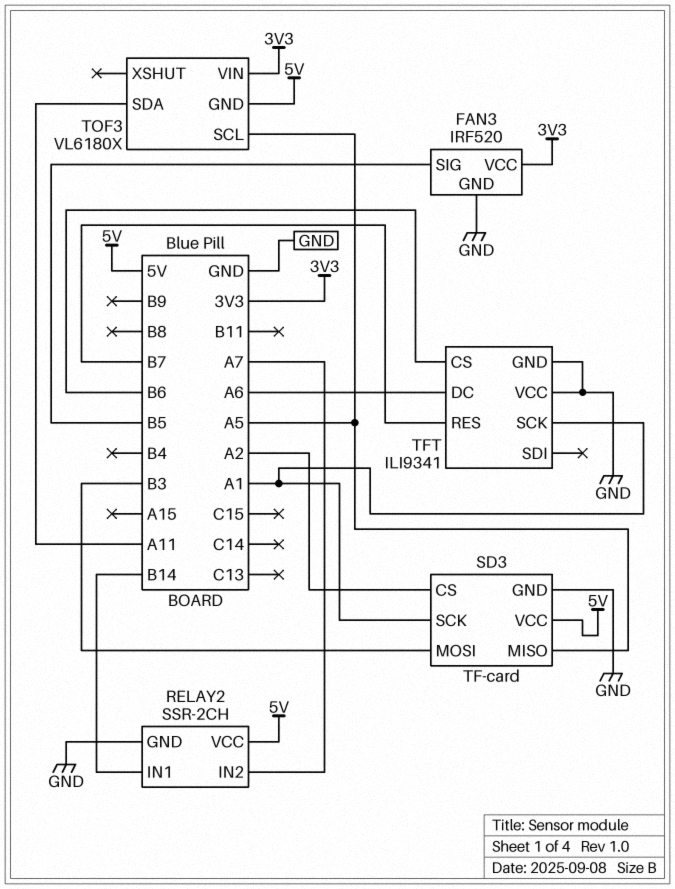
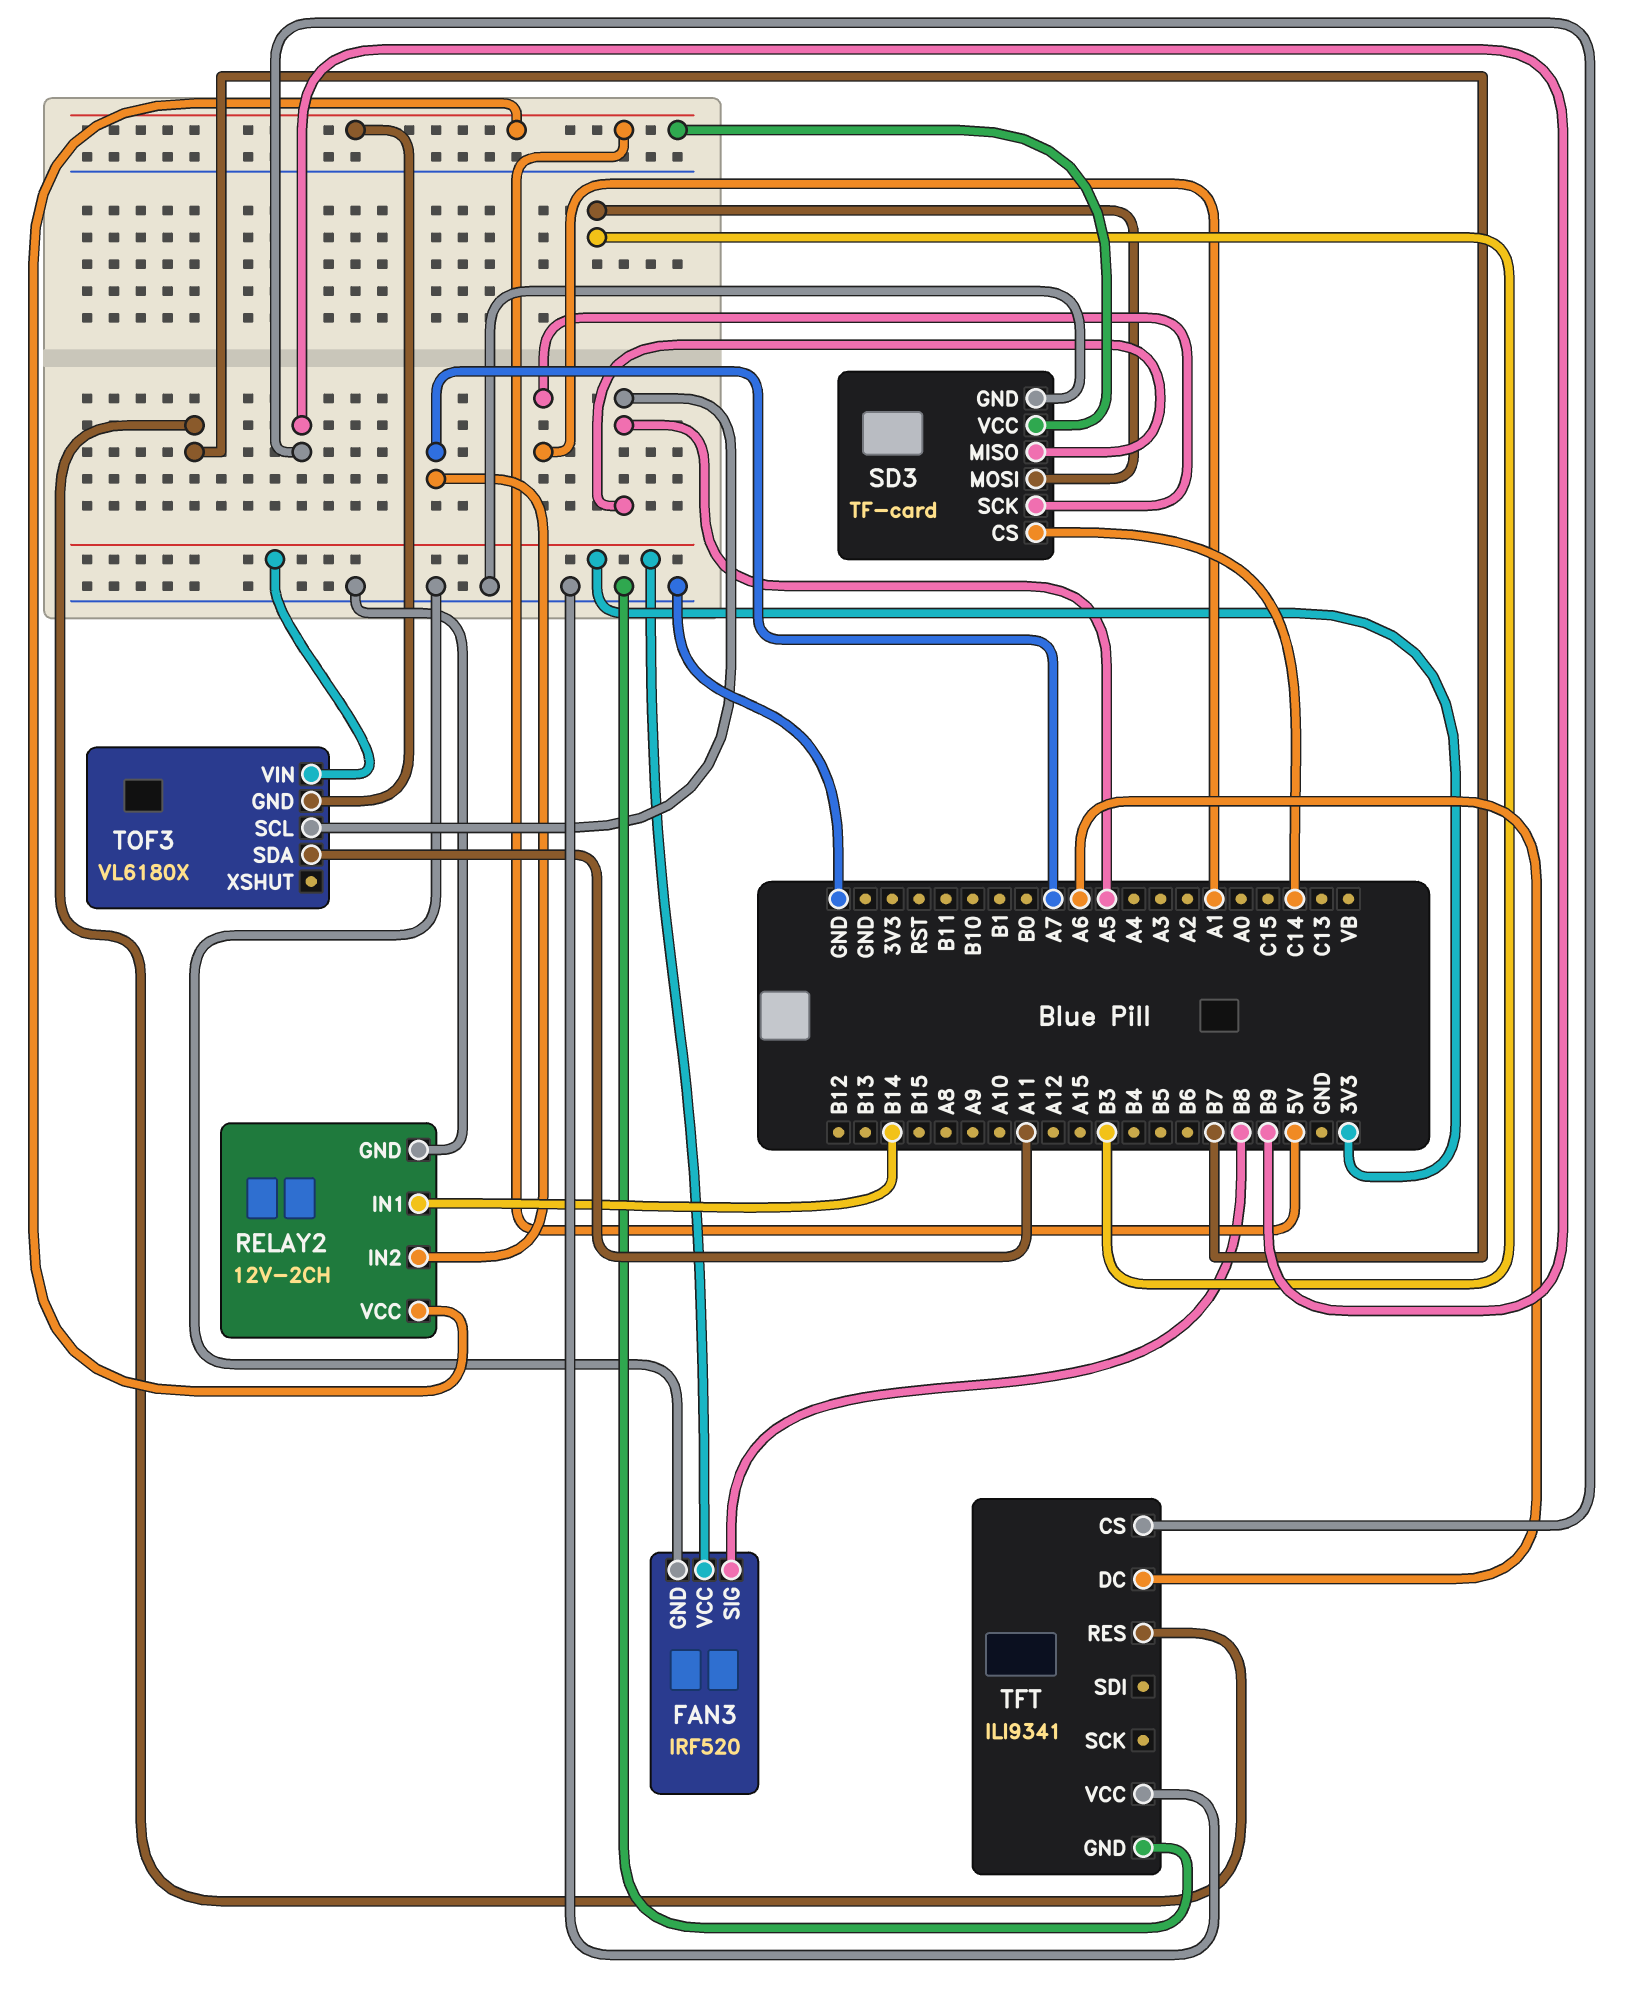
FAN3 pin SIG: B5 -> B8
RELAY2: SSR-2CH -> 12V-2CH
SD3 pin CS: A2 -> C14
TFT pin CS: B6 -> B9
TFT pin SCK: A1 -> none

